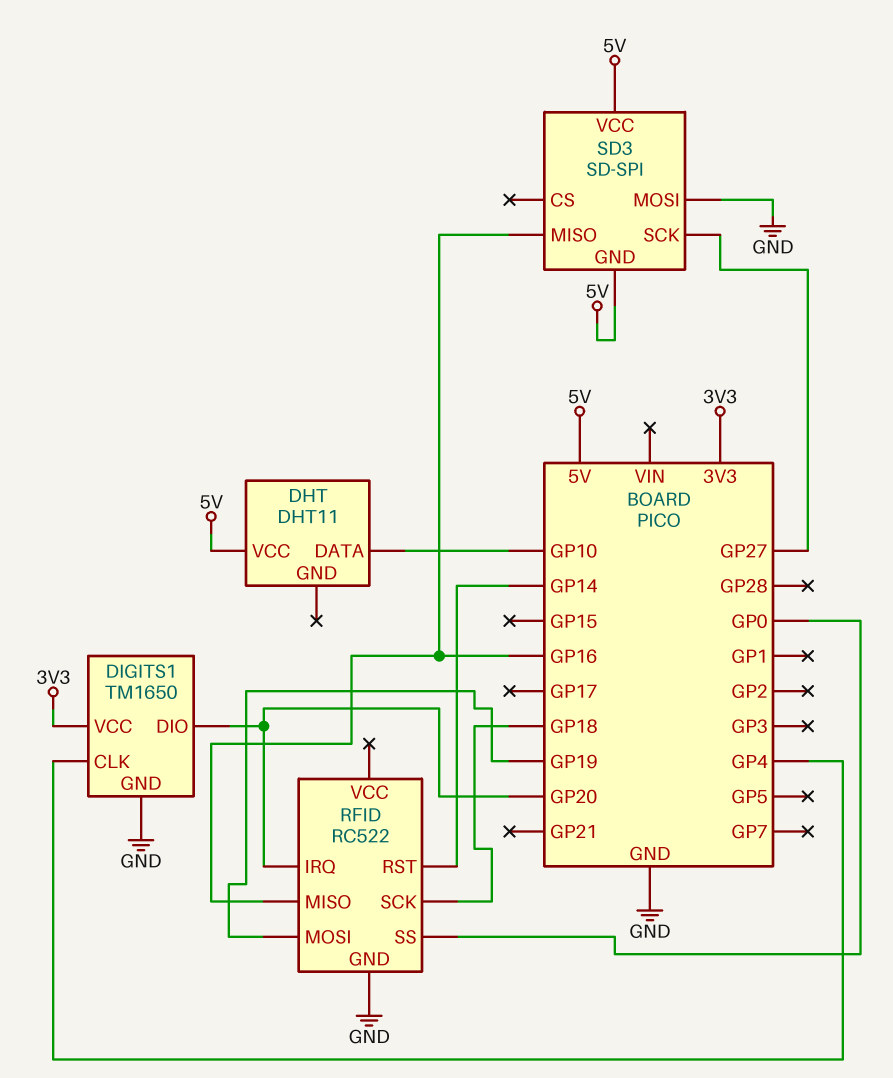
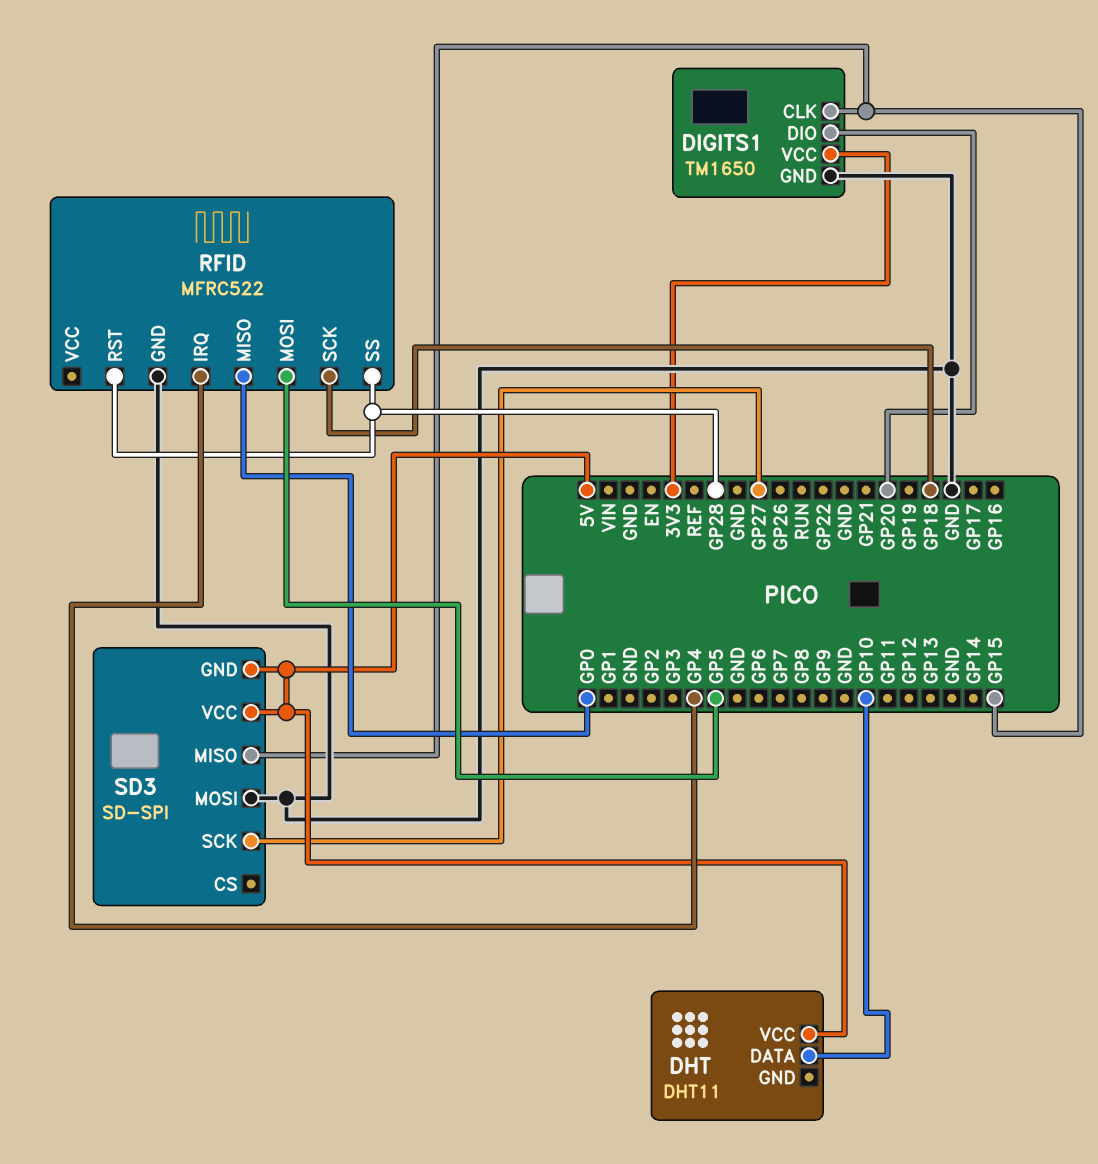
DIGITS1 pin CLK: GP4 -> GP15
RFID: RC522 -> MFRC522
RFID pin IRQ: GP20 -> GP4
RFID pin MISO: GP16 -> GP0
RFID pin MOSI: GP19 -> GP5
RFID pin RST: GP14 -> GP28
RFID pin SS: GP0 -> GP28
SD3 pin MISO: GP16 -> GP15

